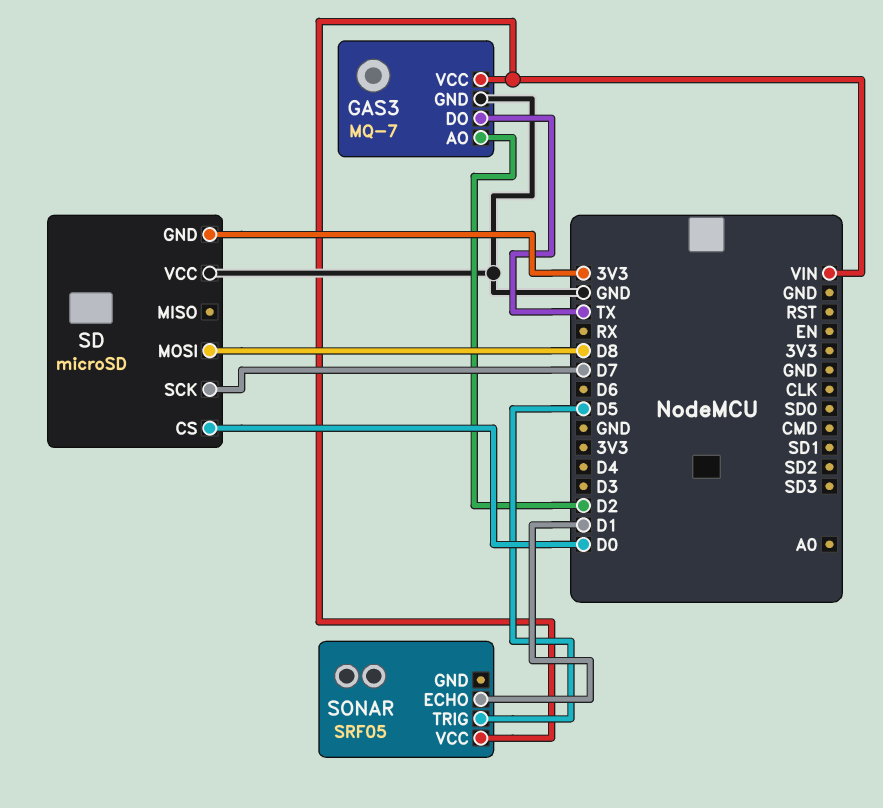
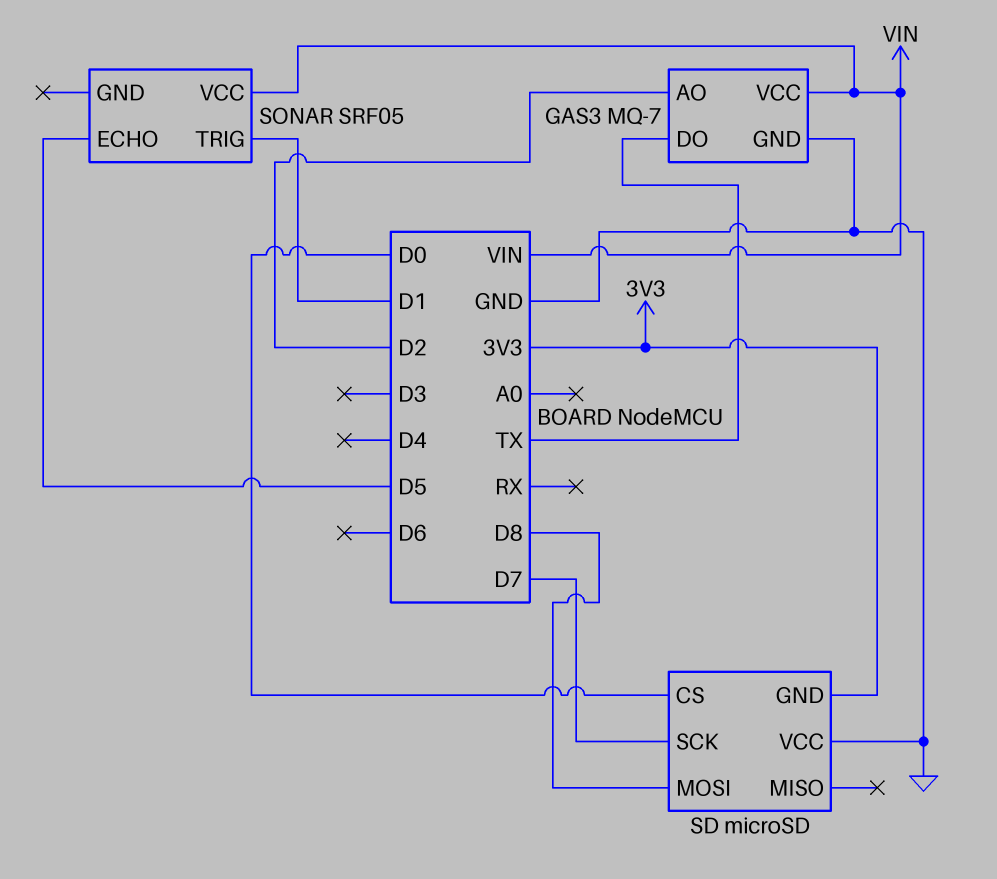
SONAR pin ECHO: D1 -> D5
SONAR pin TRIG: D5 -> D1

